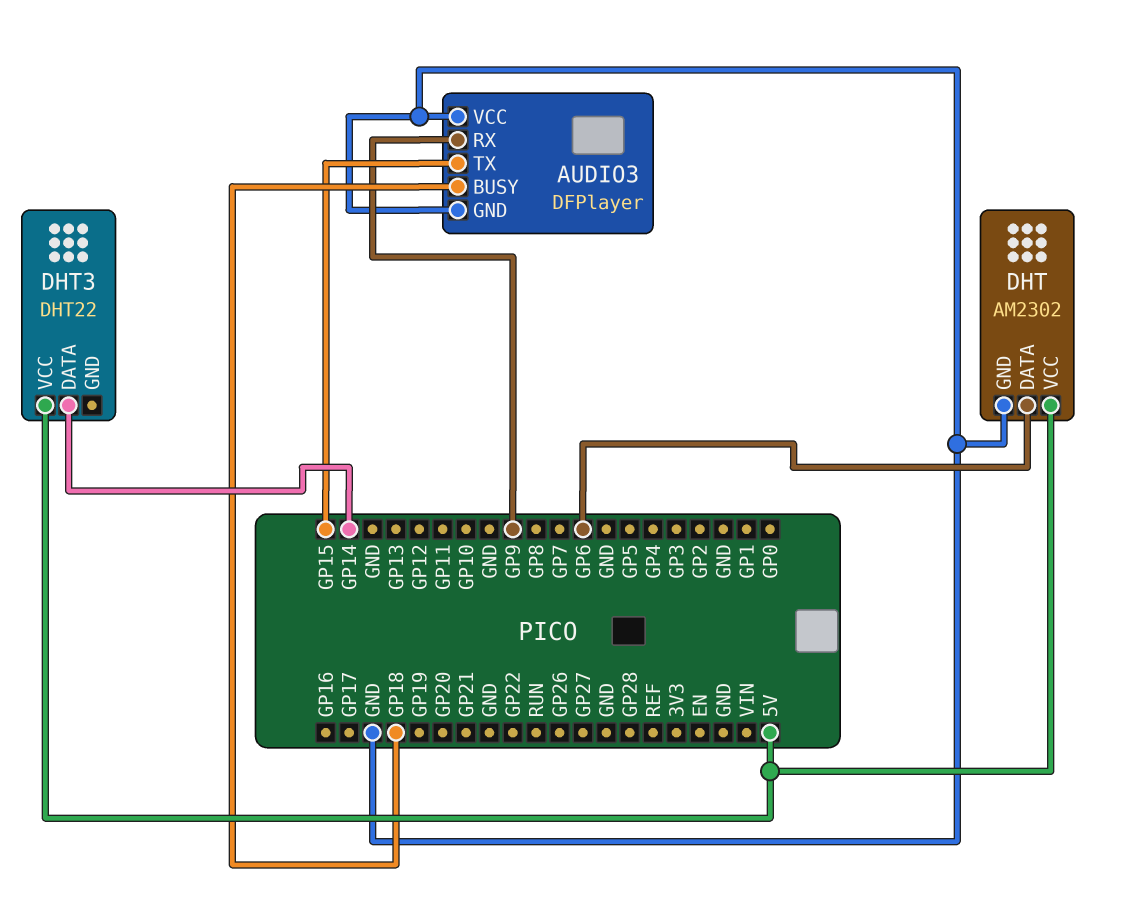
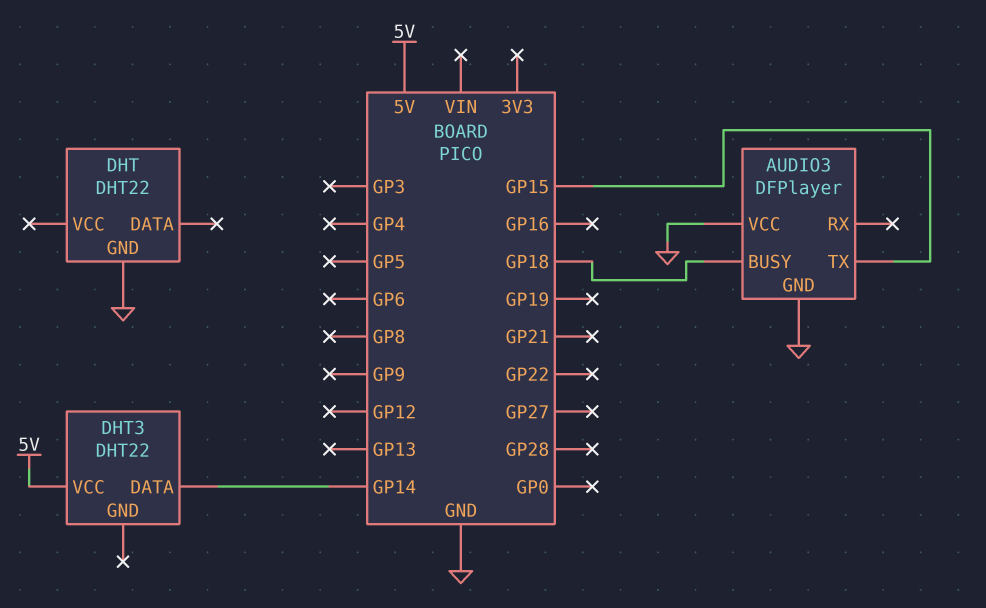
AUDIO3 pin RX: GP9 -> none
DHT: AM2302 -> DHT22
DHT pin DATA: GP6 -> none
DHT pin VCC: 5V -> none

